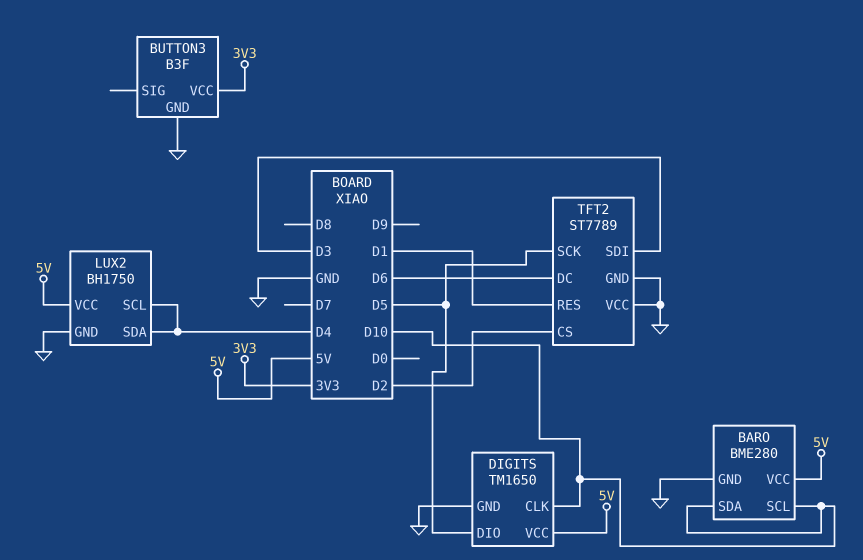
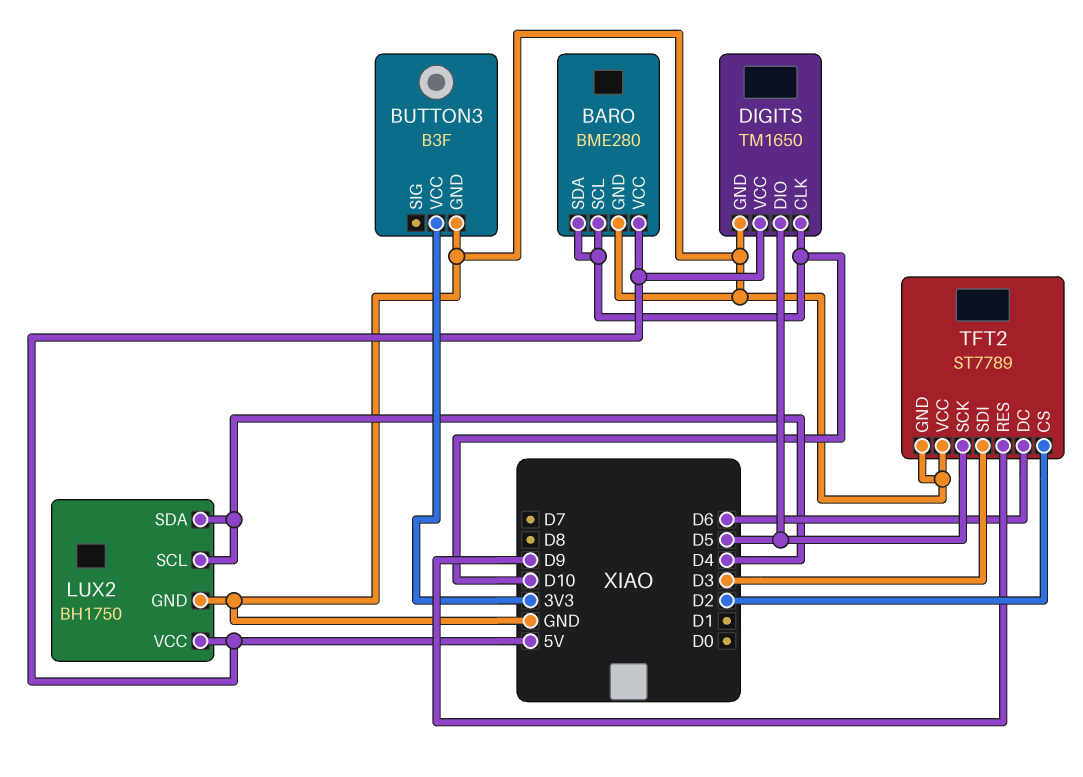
TFT2 pin RES: D1 -> D9

